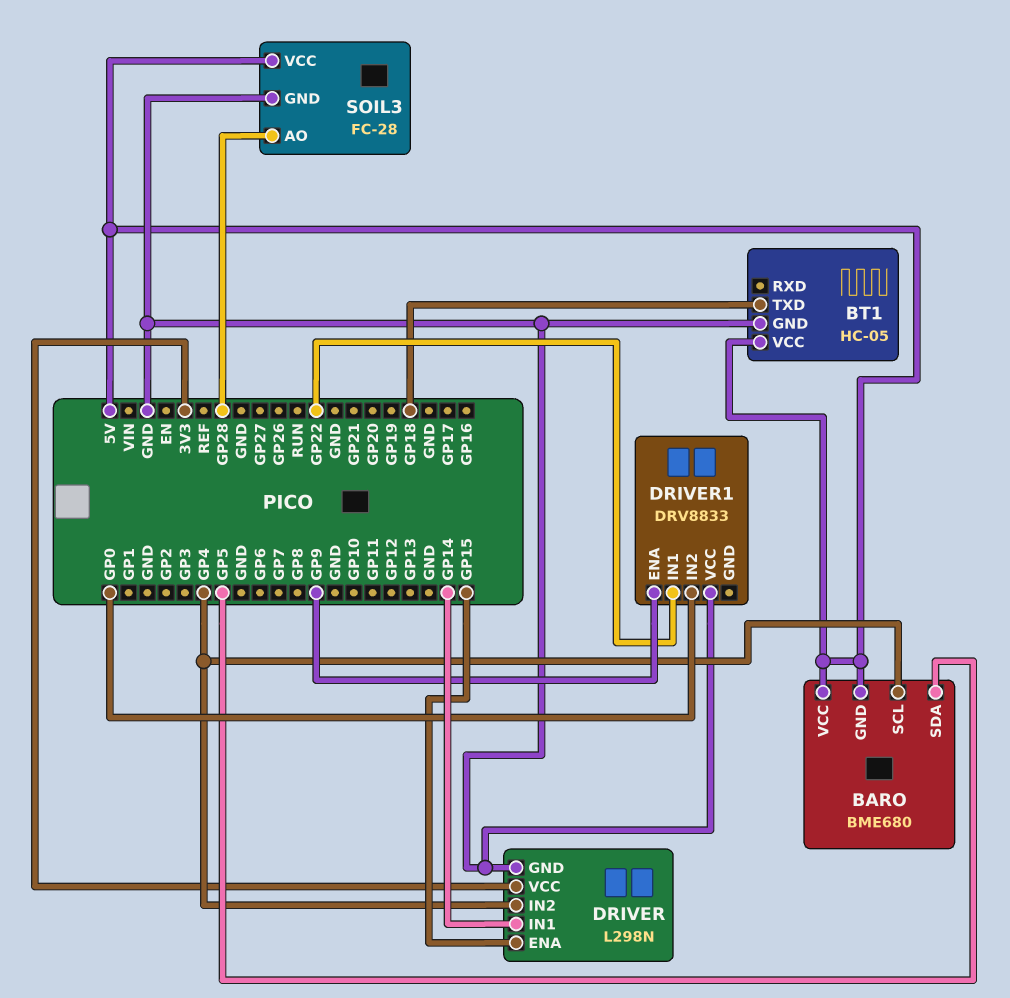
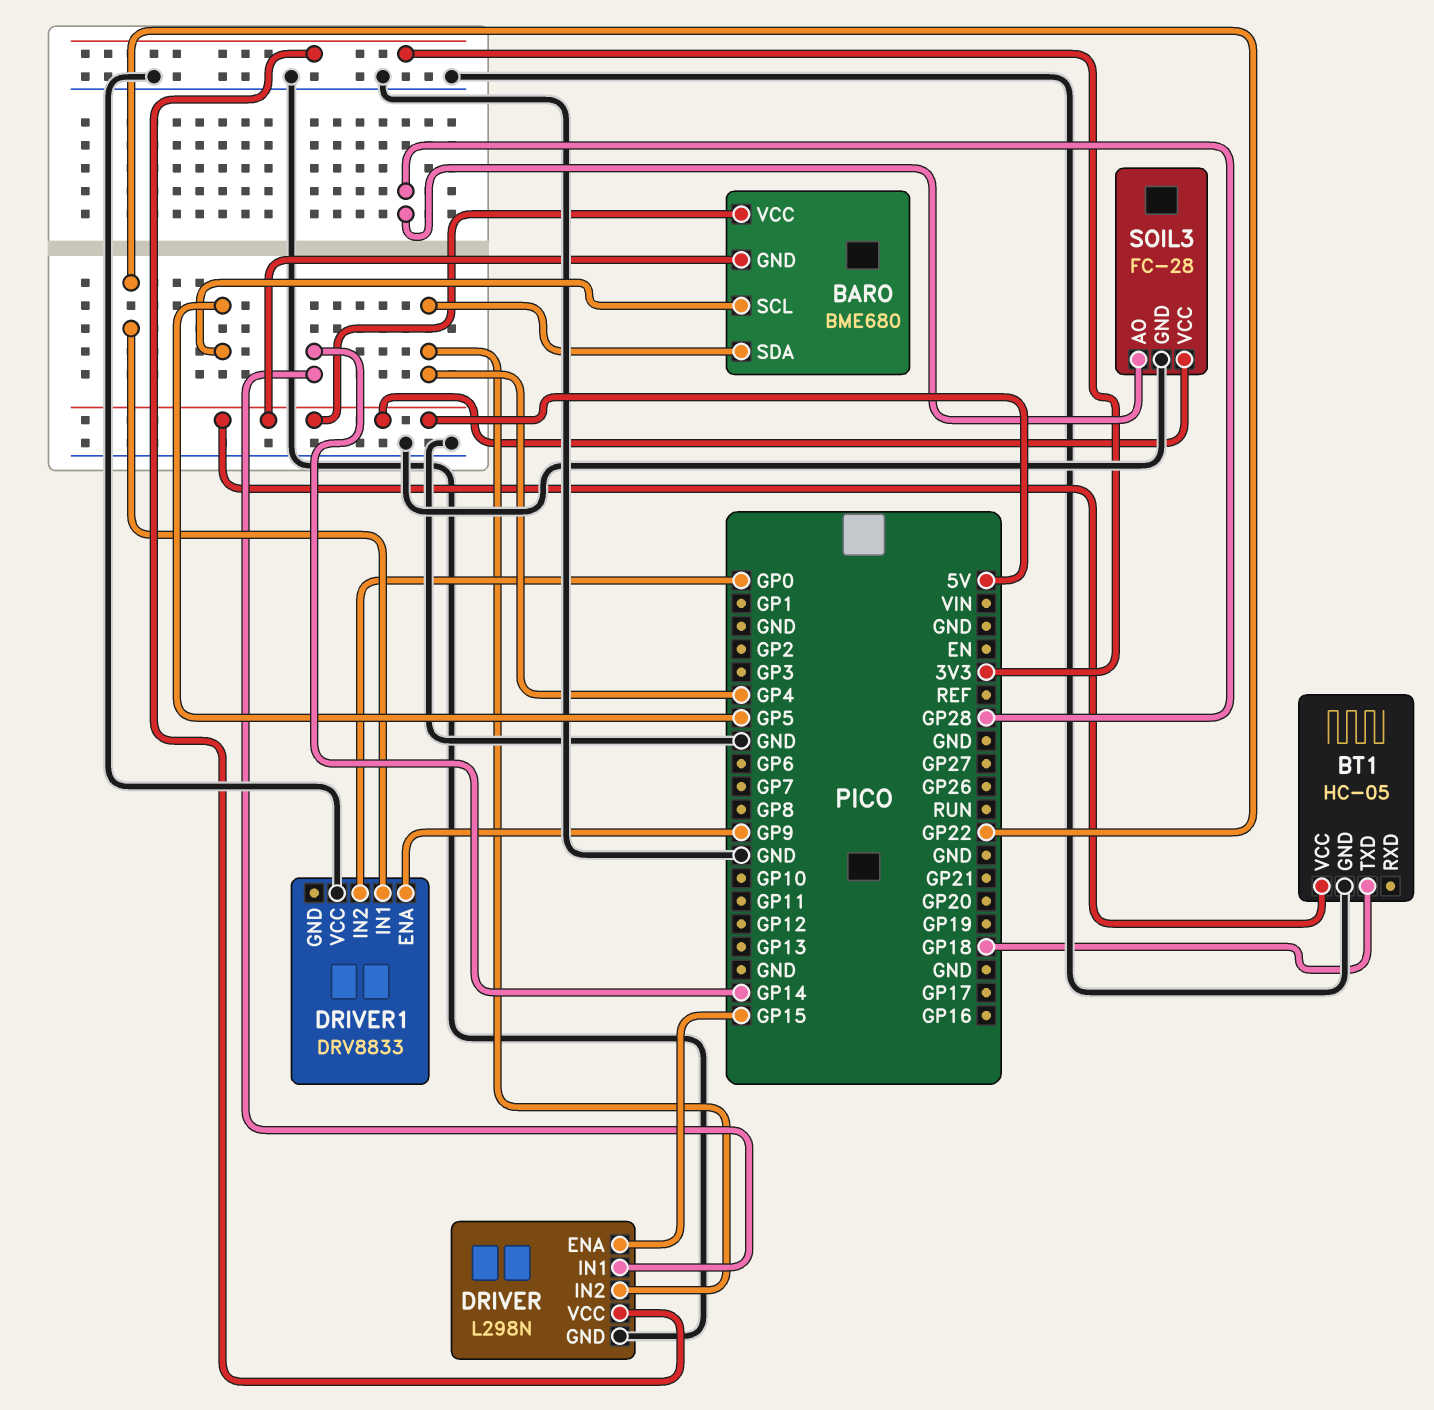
BARO pin SCL: GP4 -> GP5
BARO pin SDA: GP5 -> GP4

